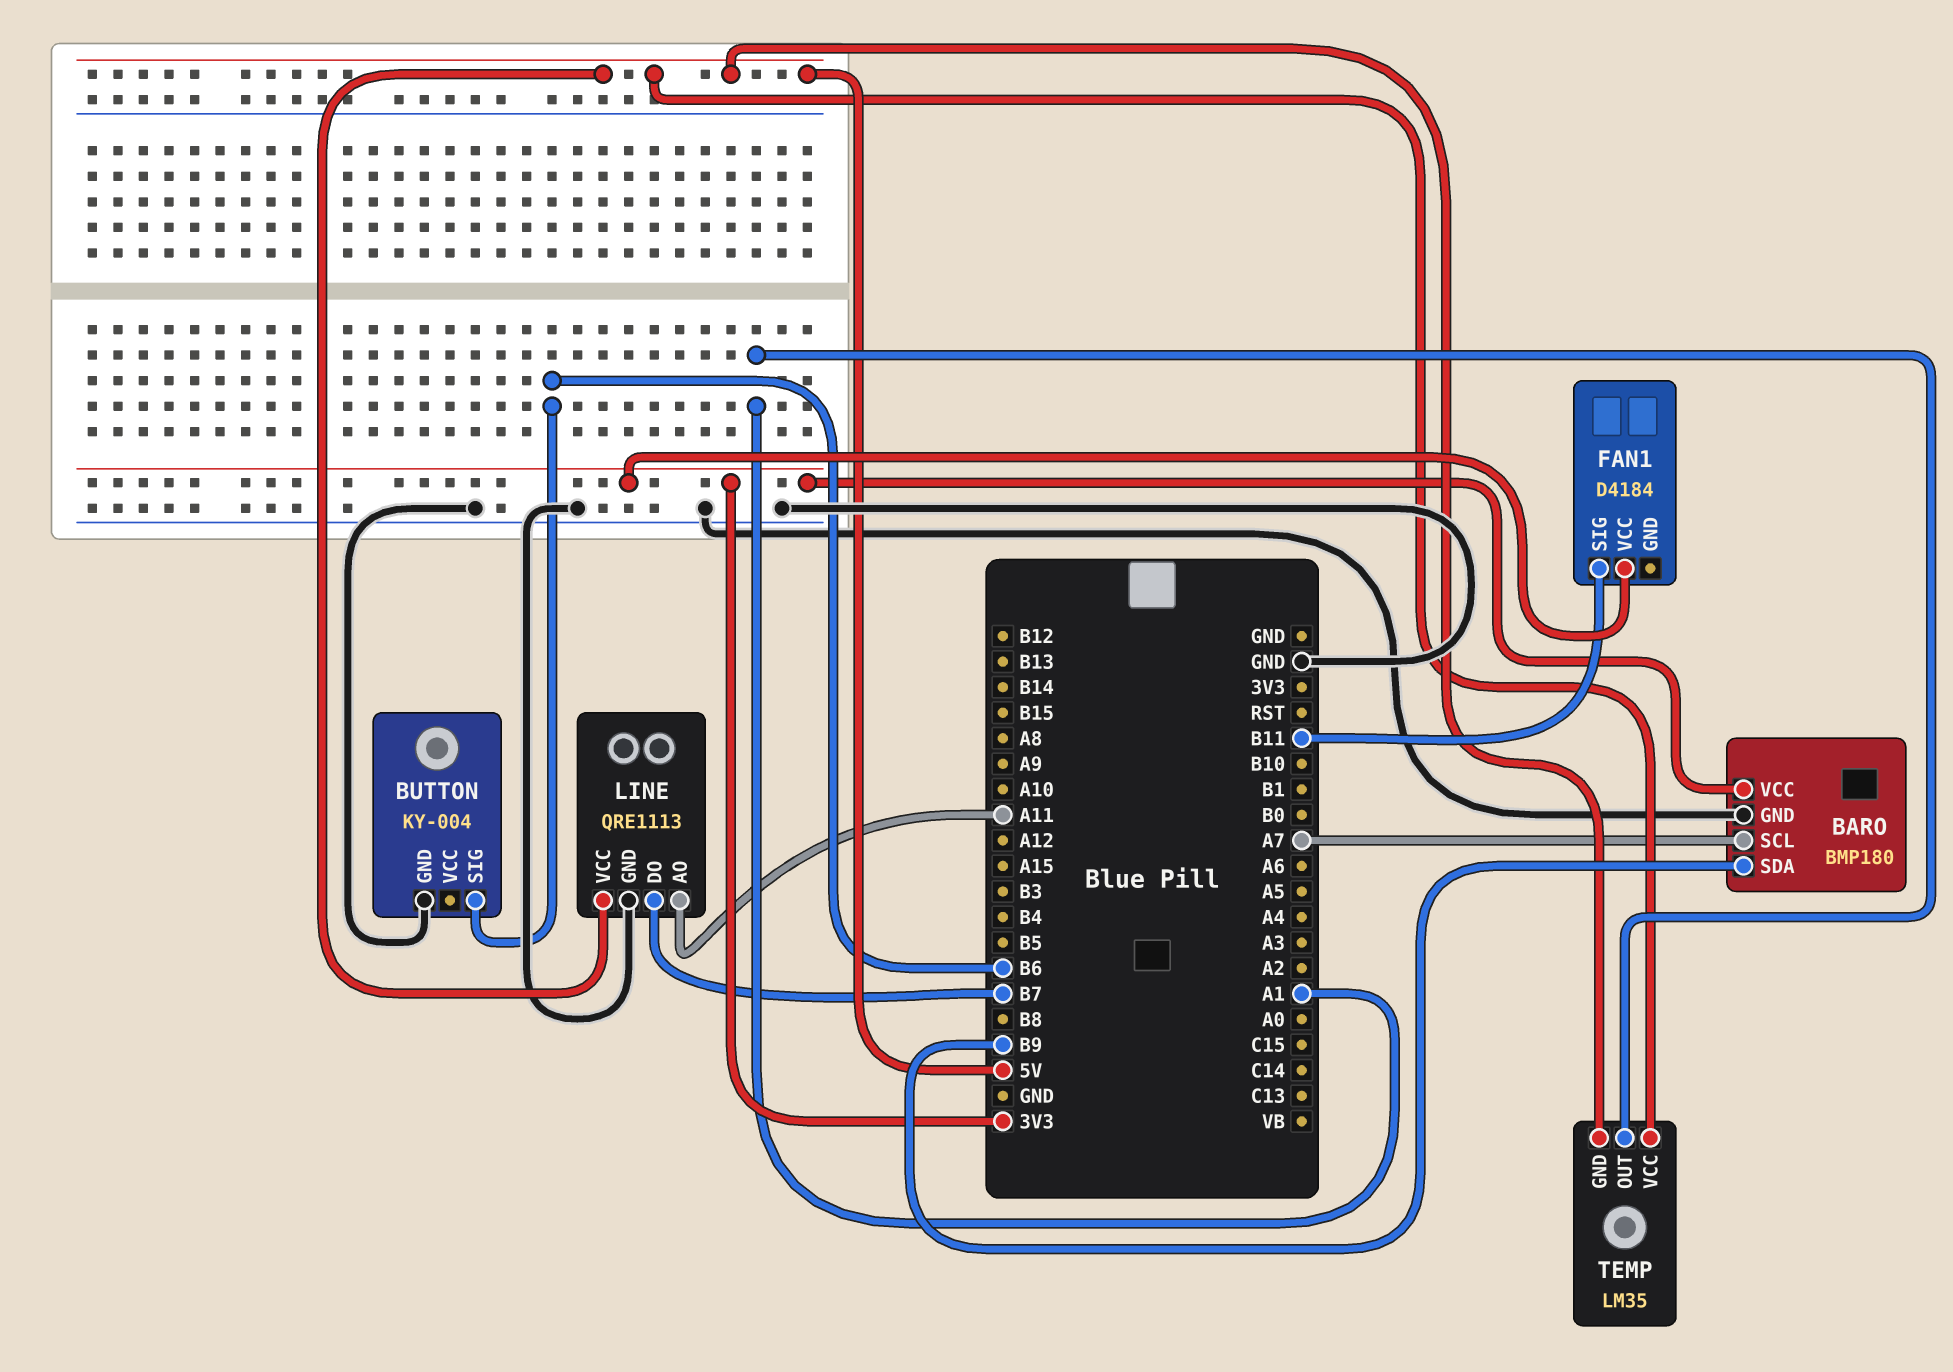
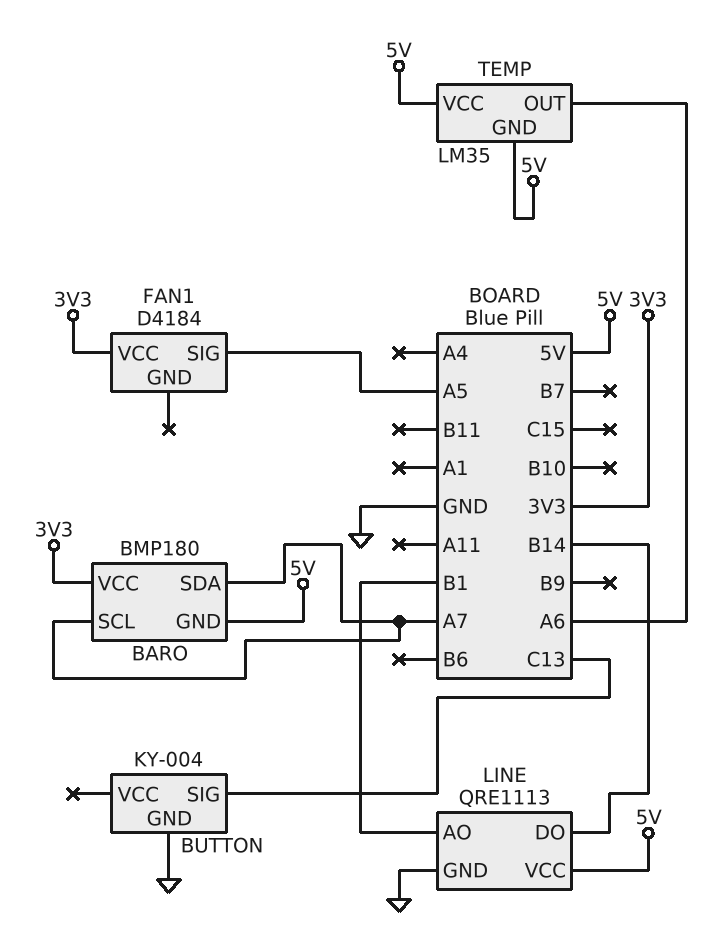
BARO pin GND: GND -> 5V
BARO pin SDA: B9 -> A7
BUTTON pin SIG: B6 -> C13
FAN1 pin SIG: B11 -> A5
LINE pin AO: A11 -> B1
LINE pin DO: B7 -> B14
TEMP pin OUT: A1 -> A6

